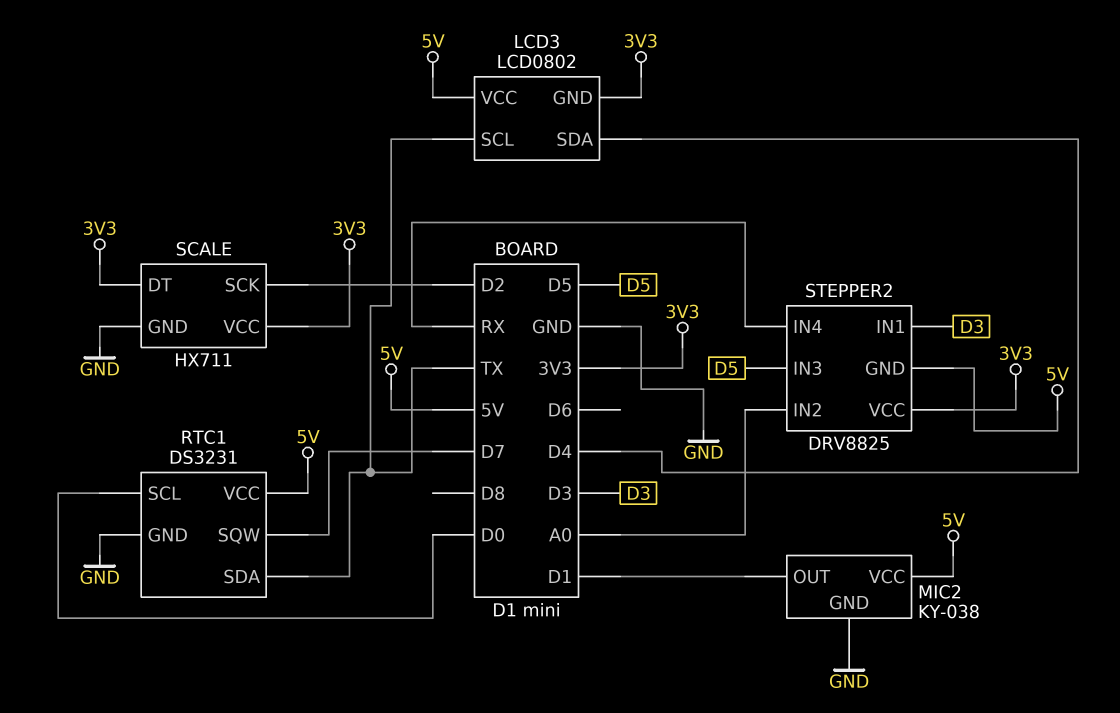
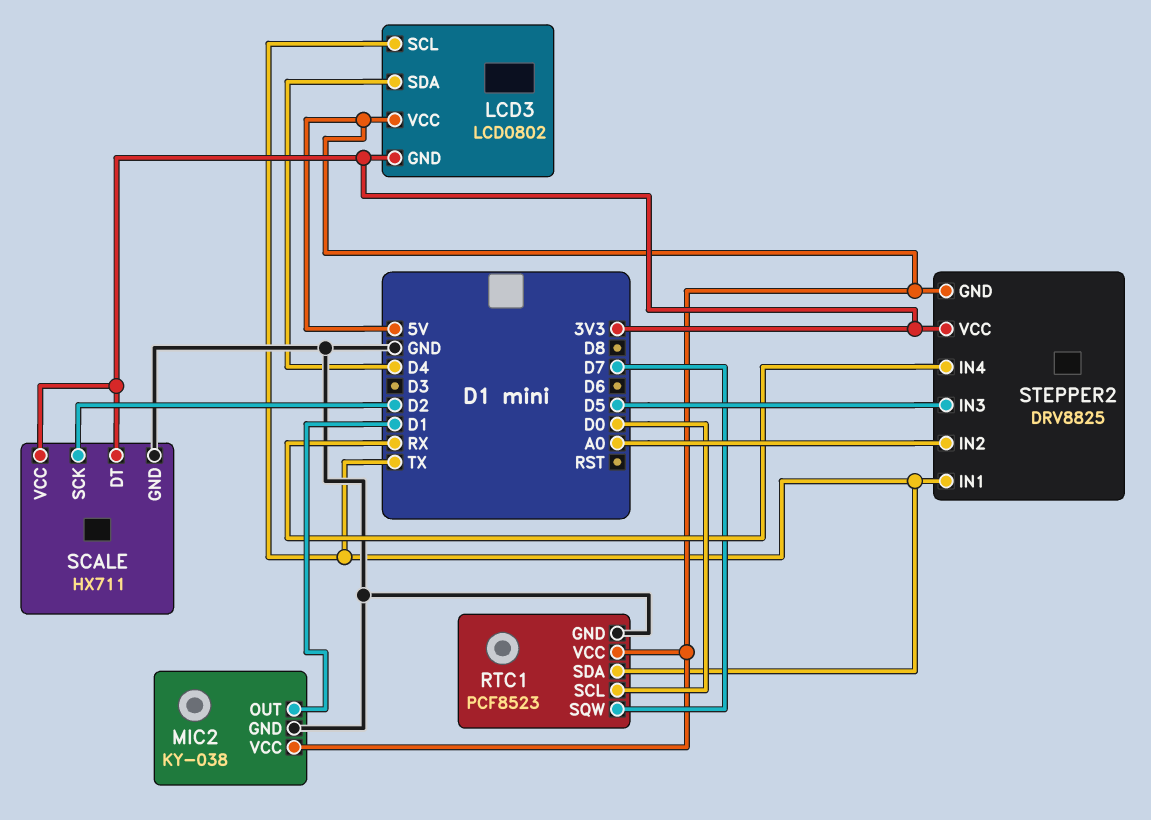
RTC1: DS3231 -> PCF8523
STEPPER2 pin IN1: D3 -> TX

